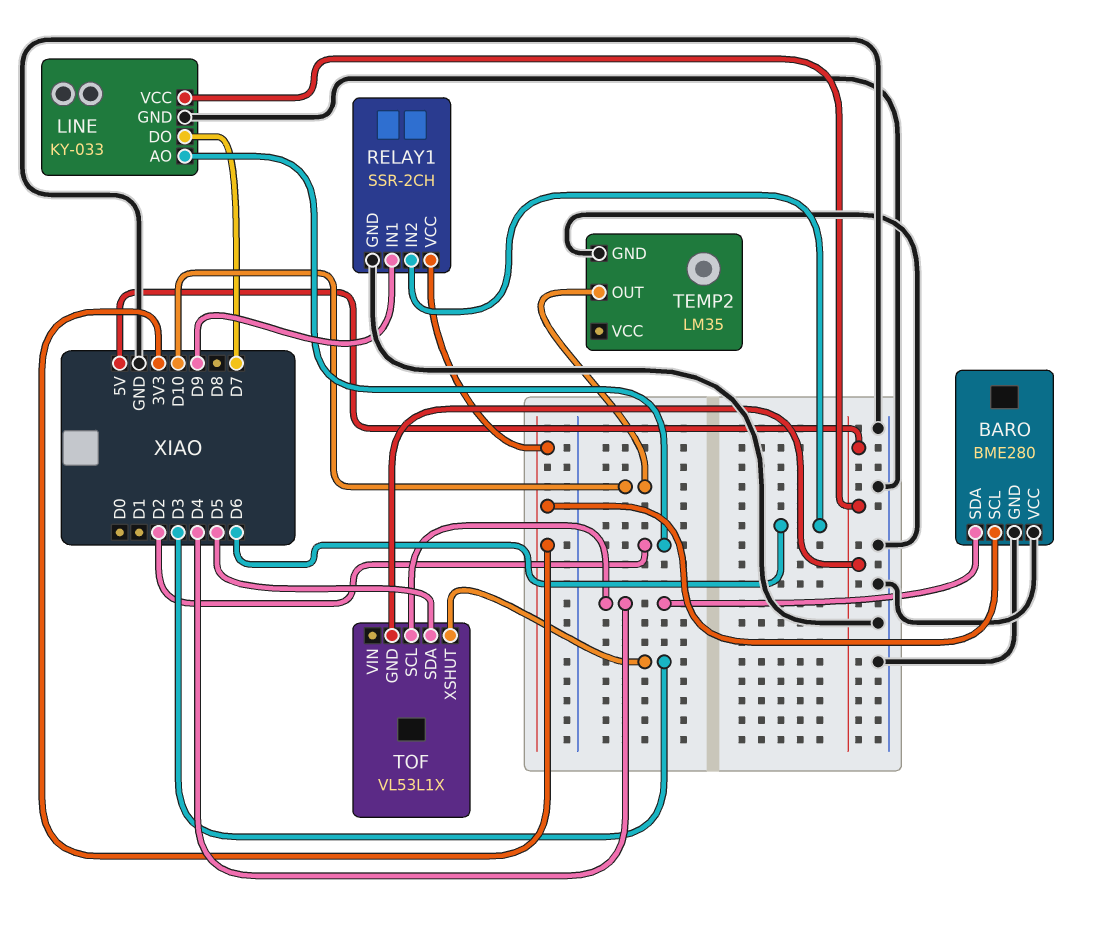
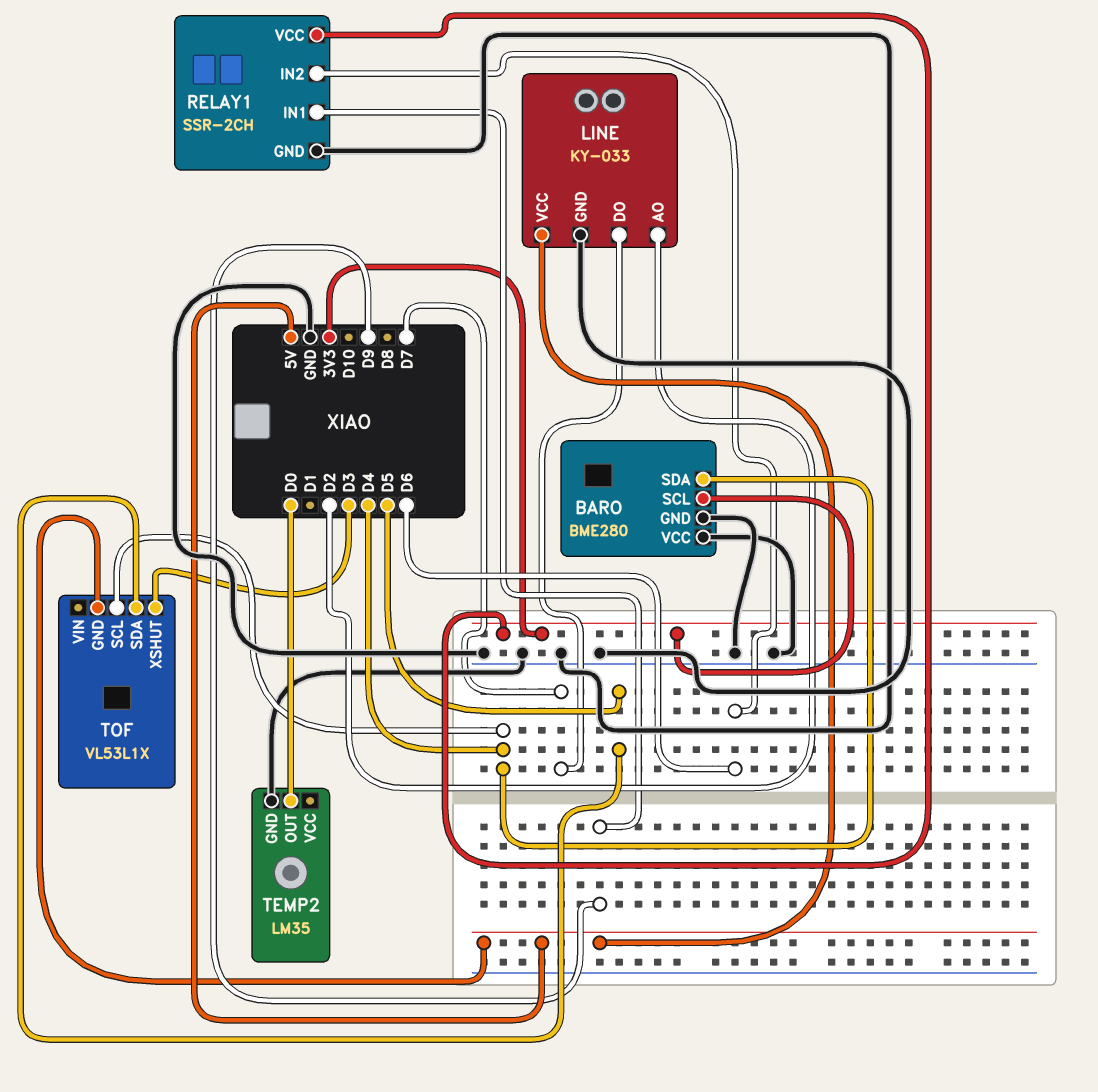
TEMP2 pin OUT: D10 -> D0

